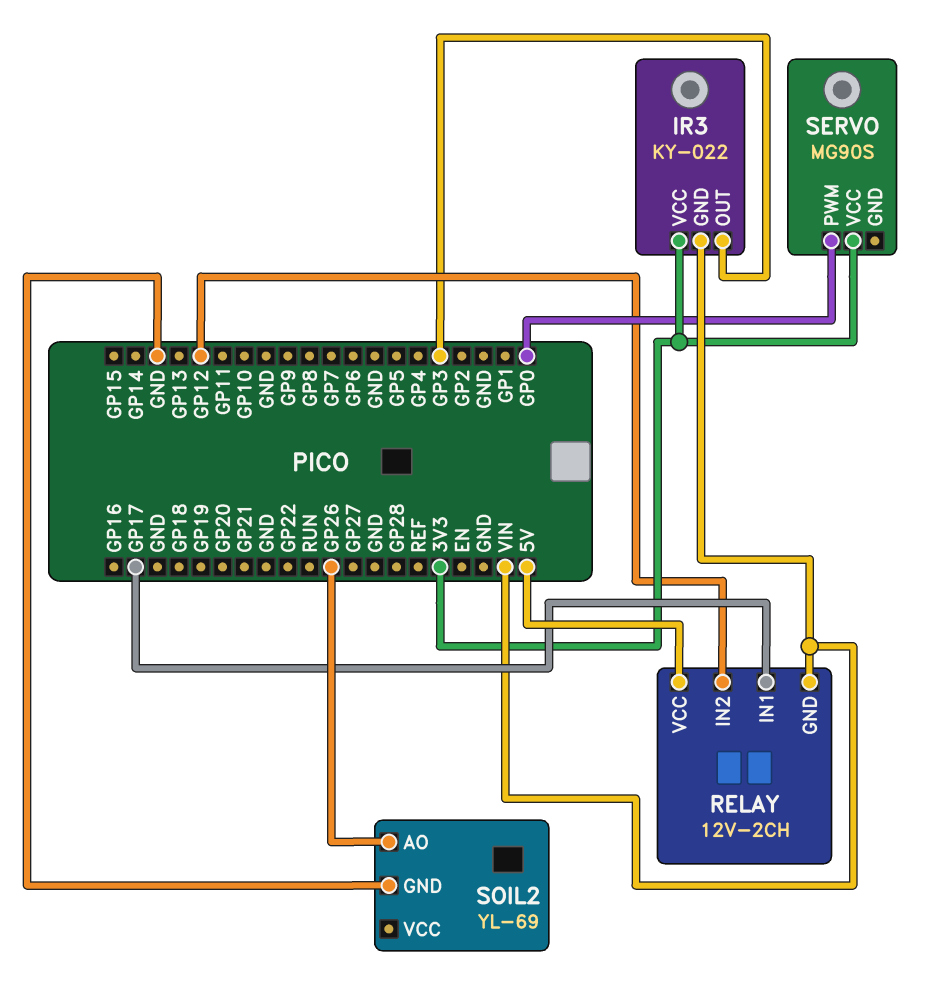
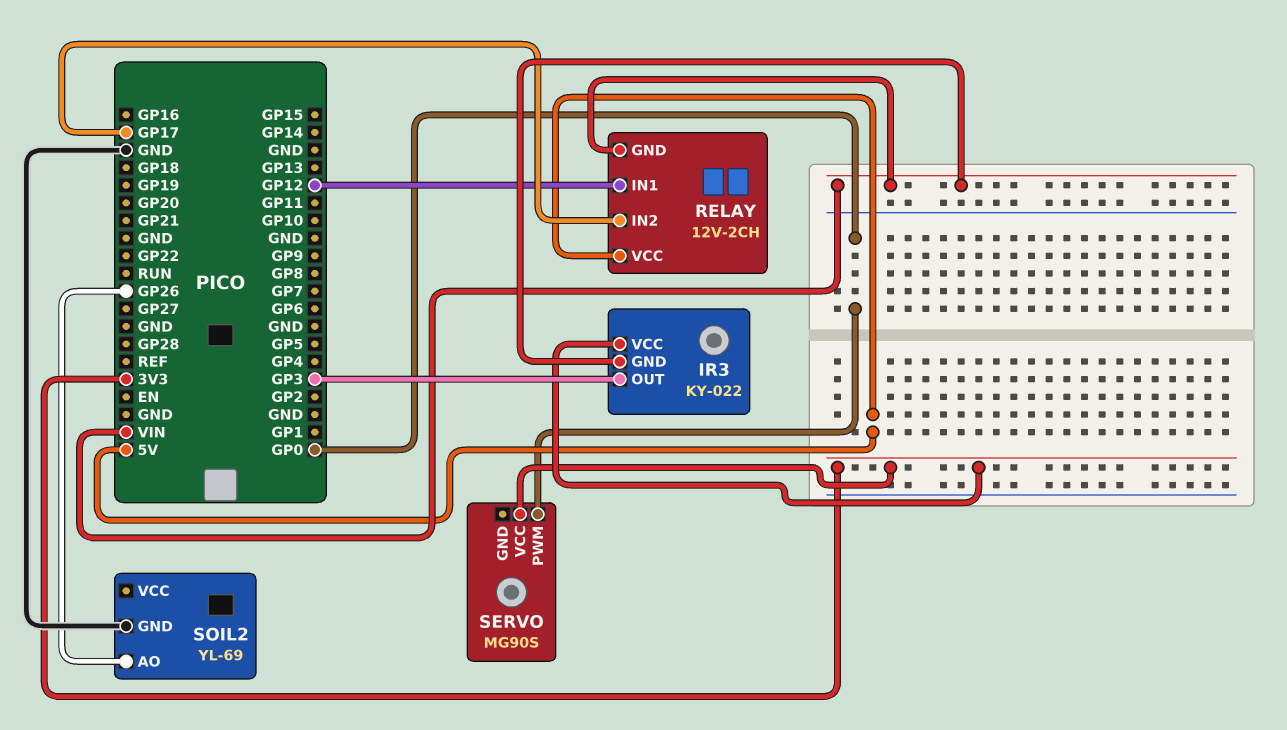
RELAY pin IN1: GP17 -> GP12
RELAY pin IN2: GP12 -> GP17

